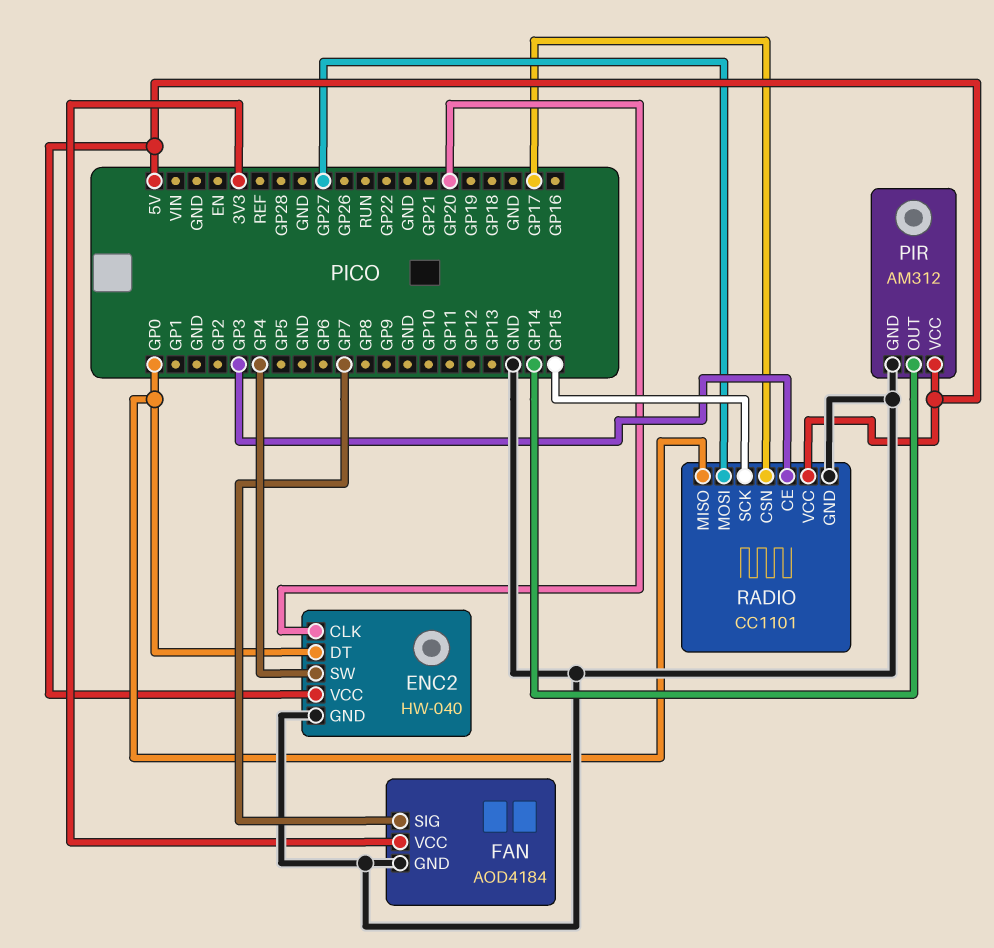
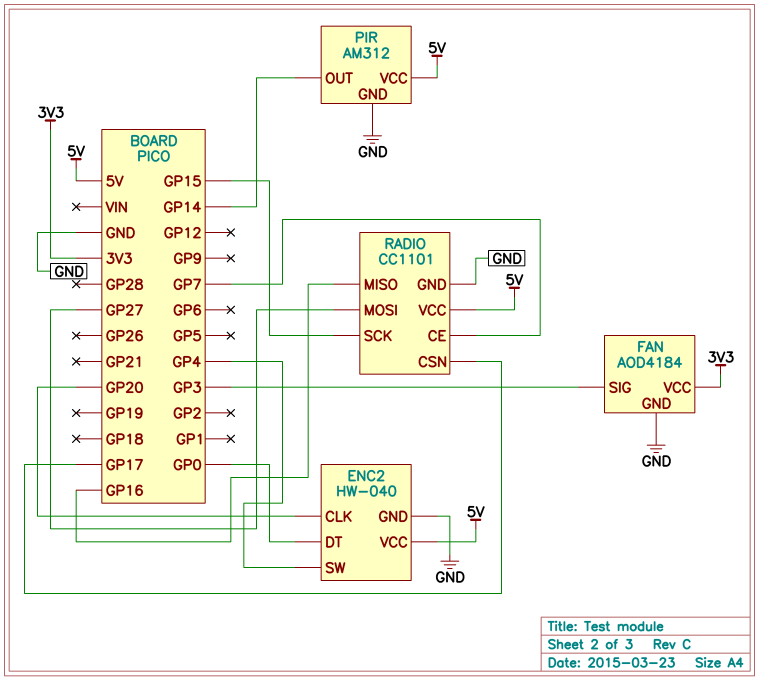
FAN pin SIG: GP7 -> GP3
RADIO pin CE: GP3 -> GP7
RADIO pin MISO: GP0 -> GP16

